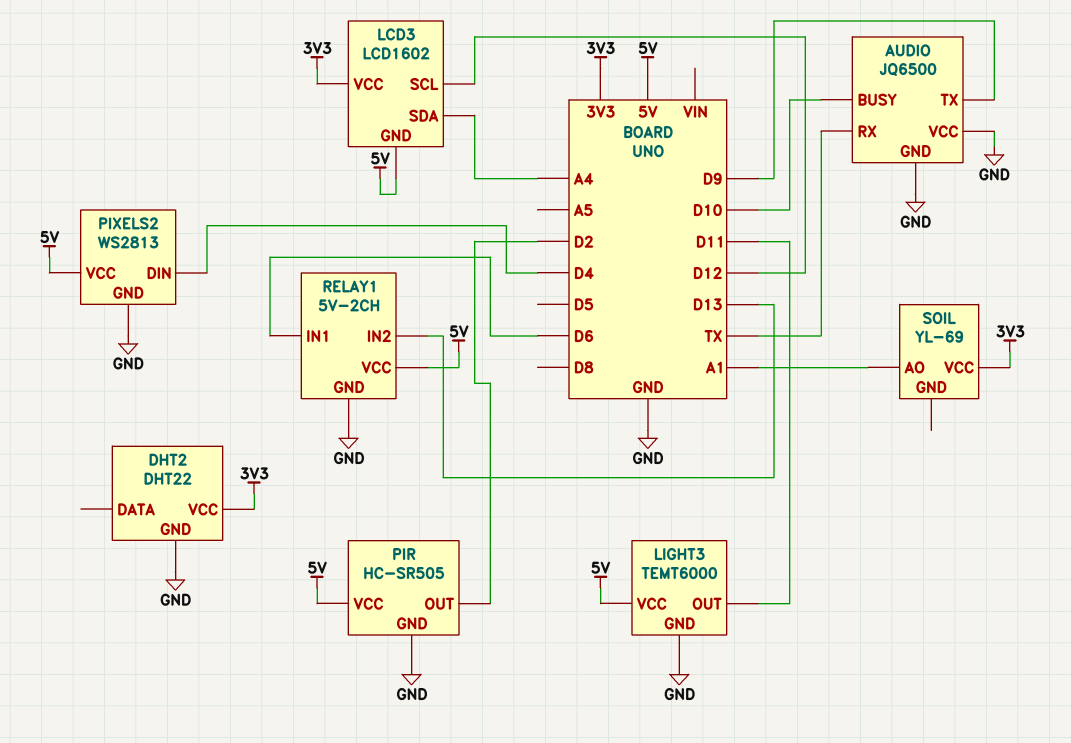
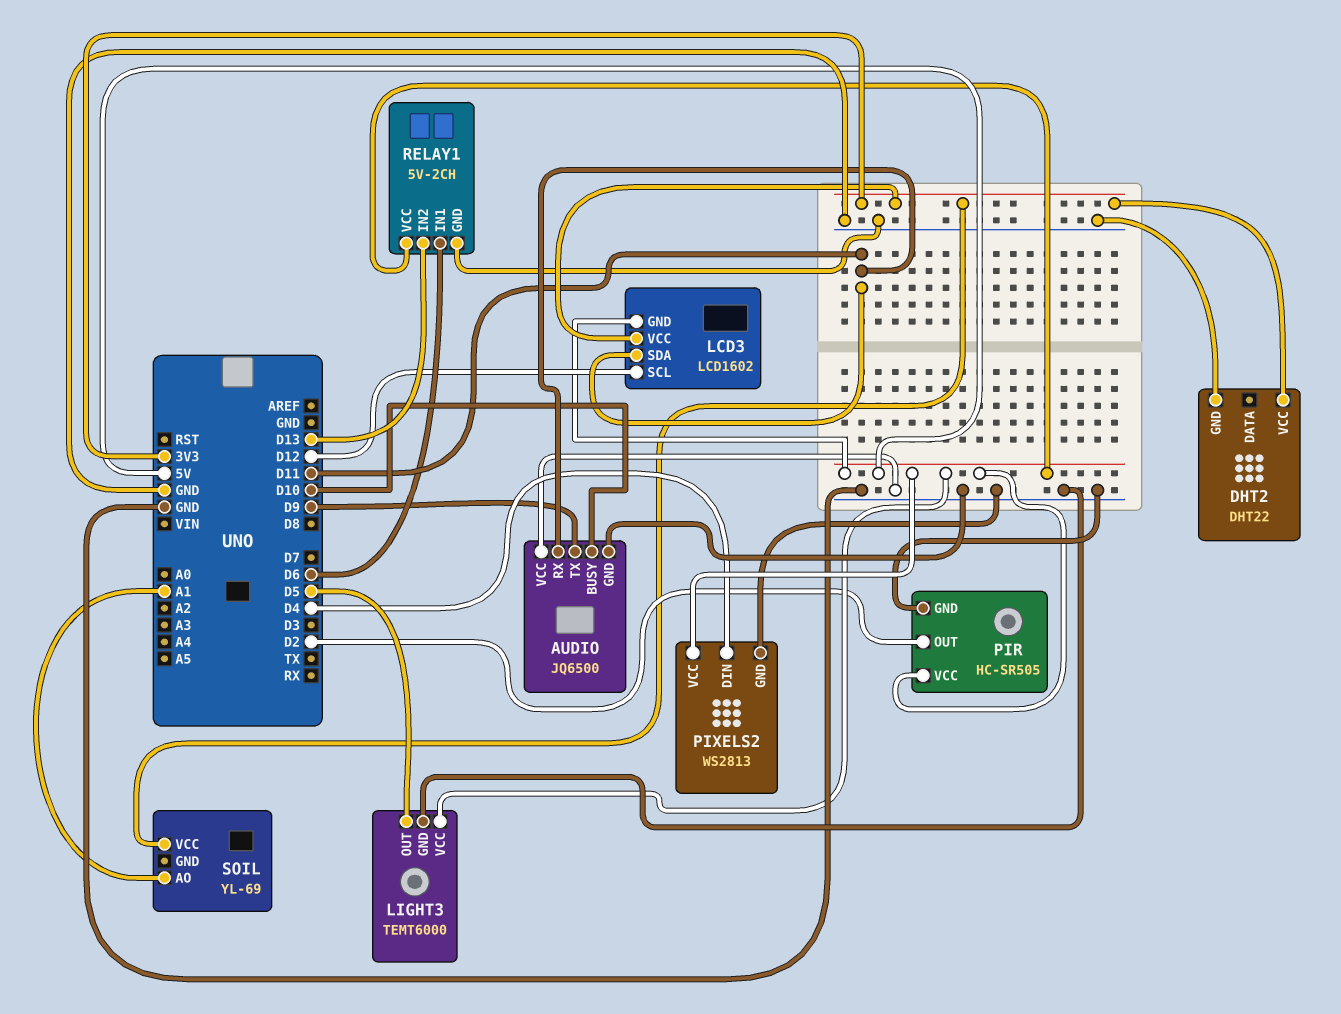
AUDIO pin RX: TX -> D11
LCD3 pin SDA: A4 -> D11
LIGHT3 pin OUT: D11 -> D5

